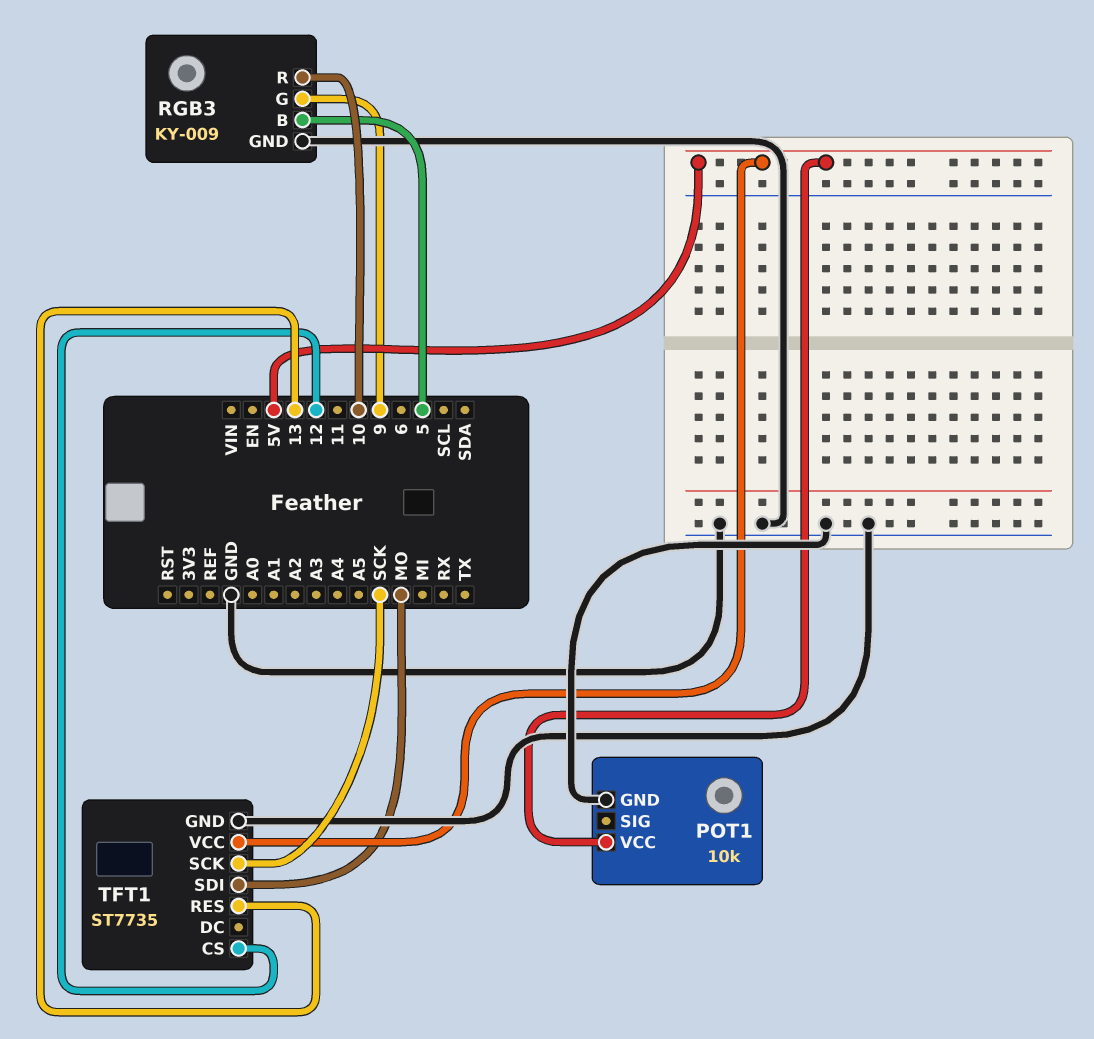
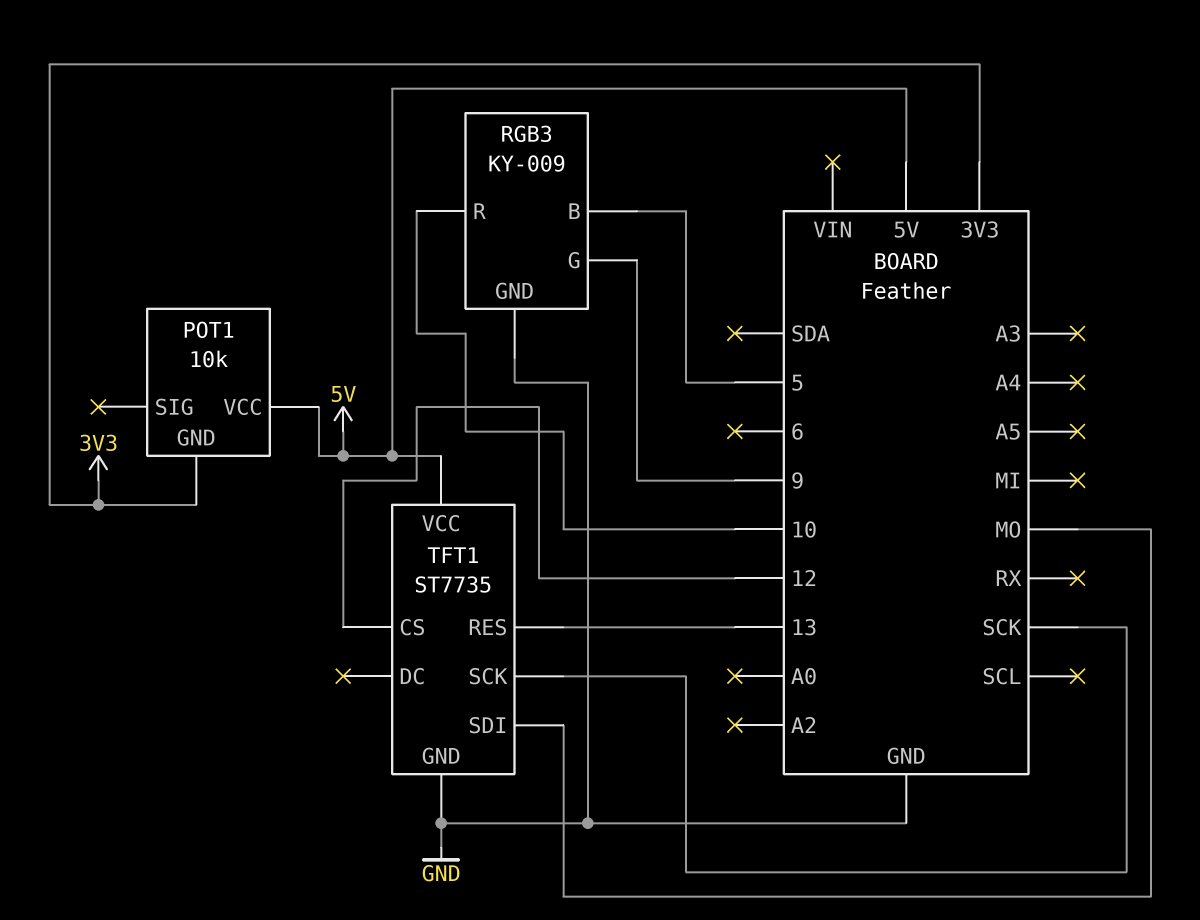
POT1 pin GND: GND -> 3V3

